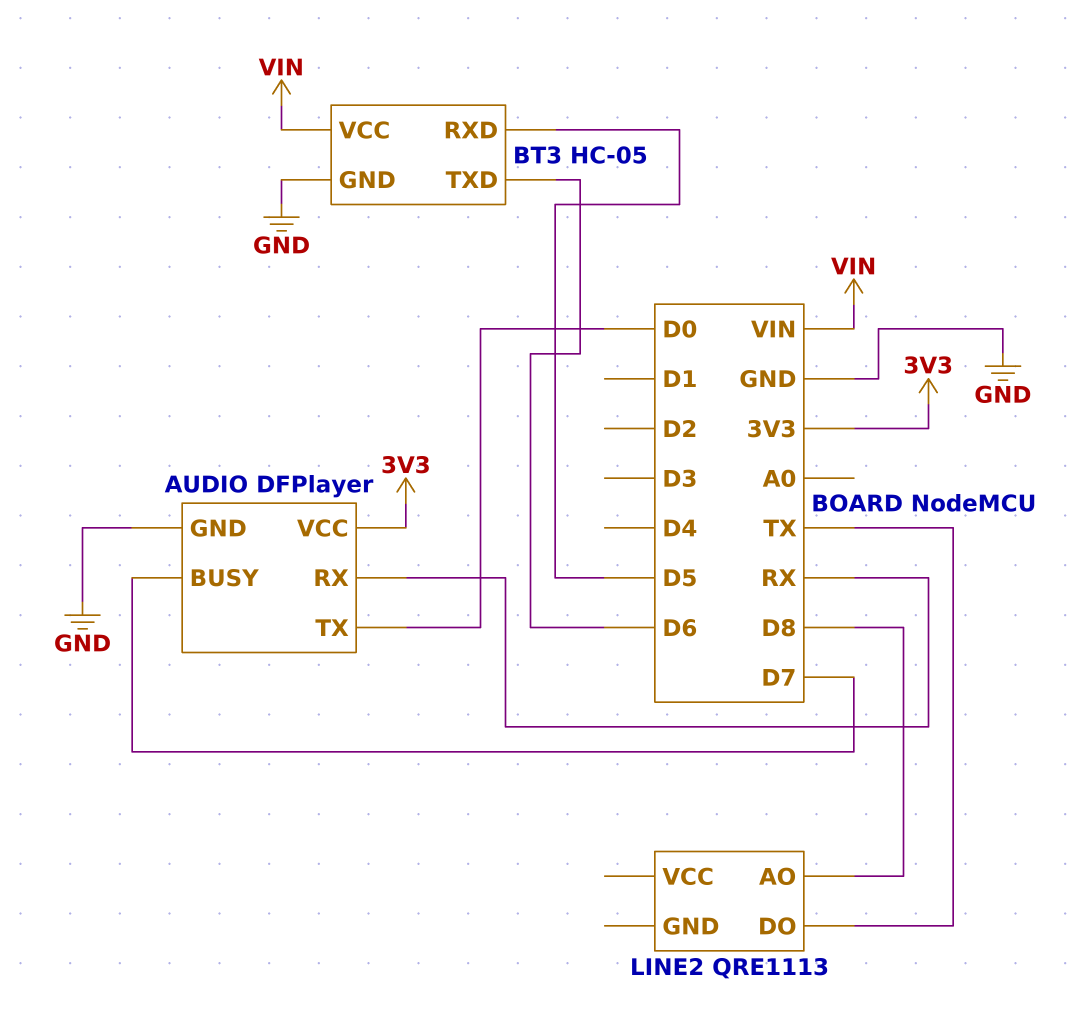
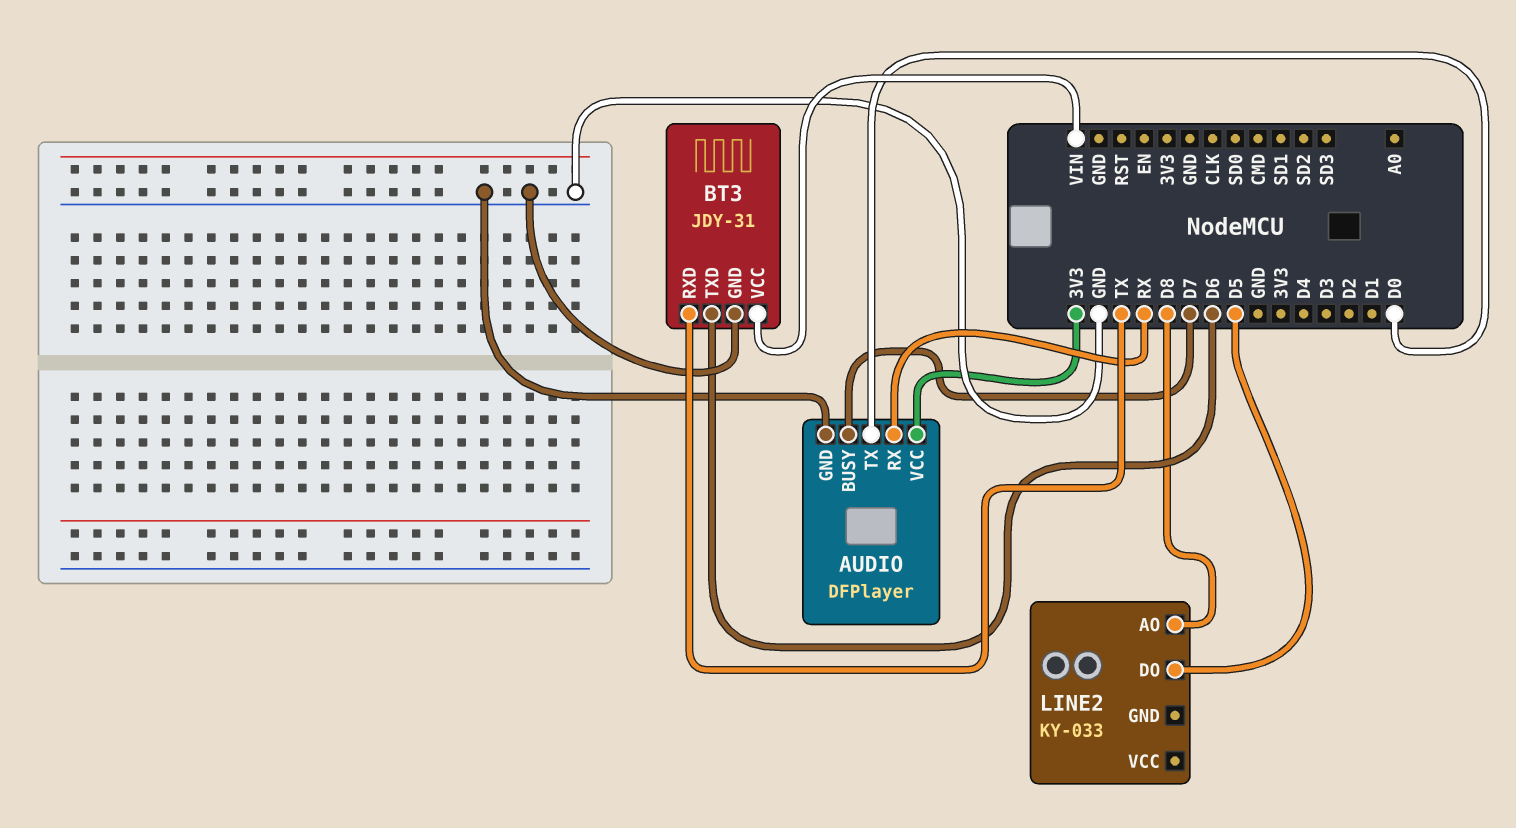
BT3: HC-05 -> JDY-31
BT3 pin RXD: D5 -> TX
LINE2: QRE1113 -> KY-033
LINE2 pin DO: TX -> D5

